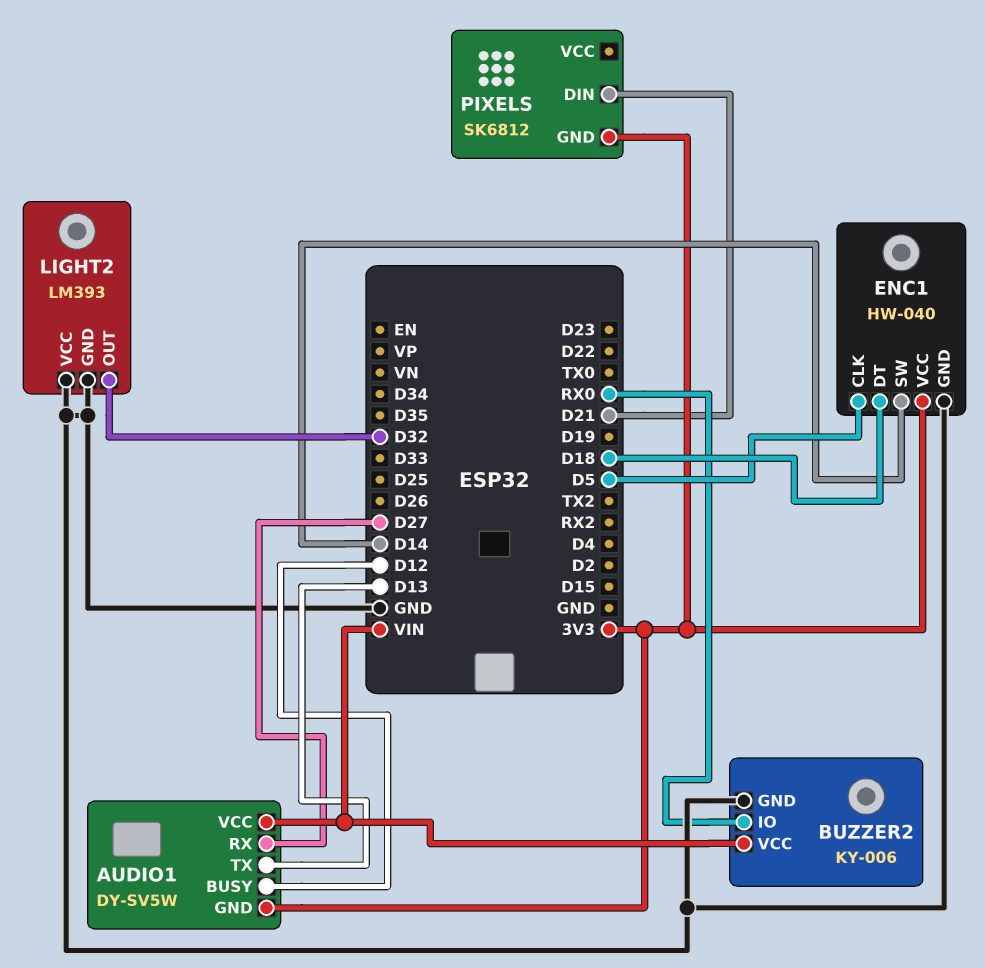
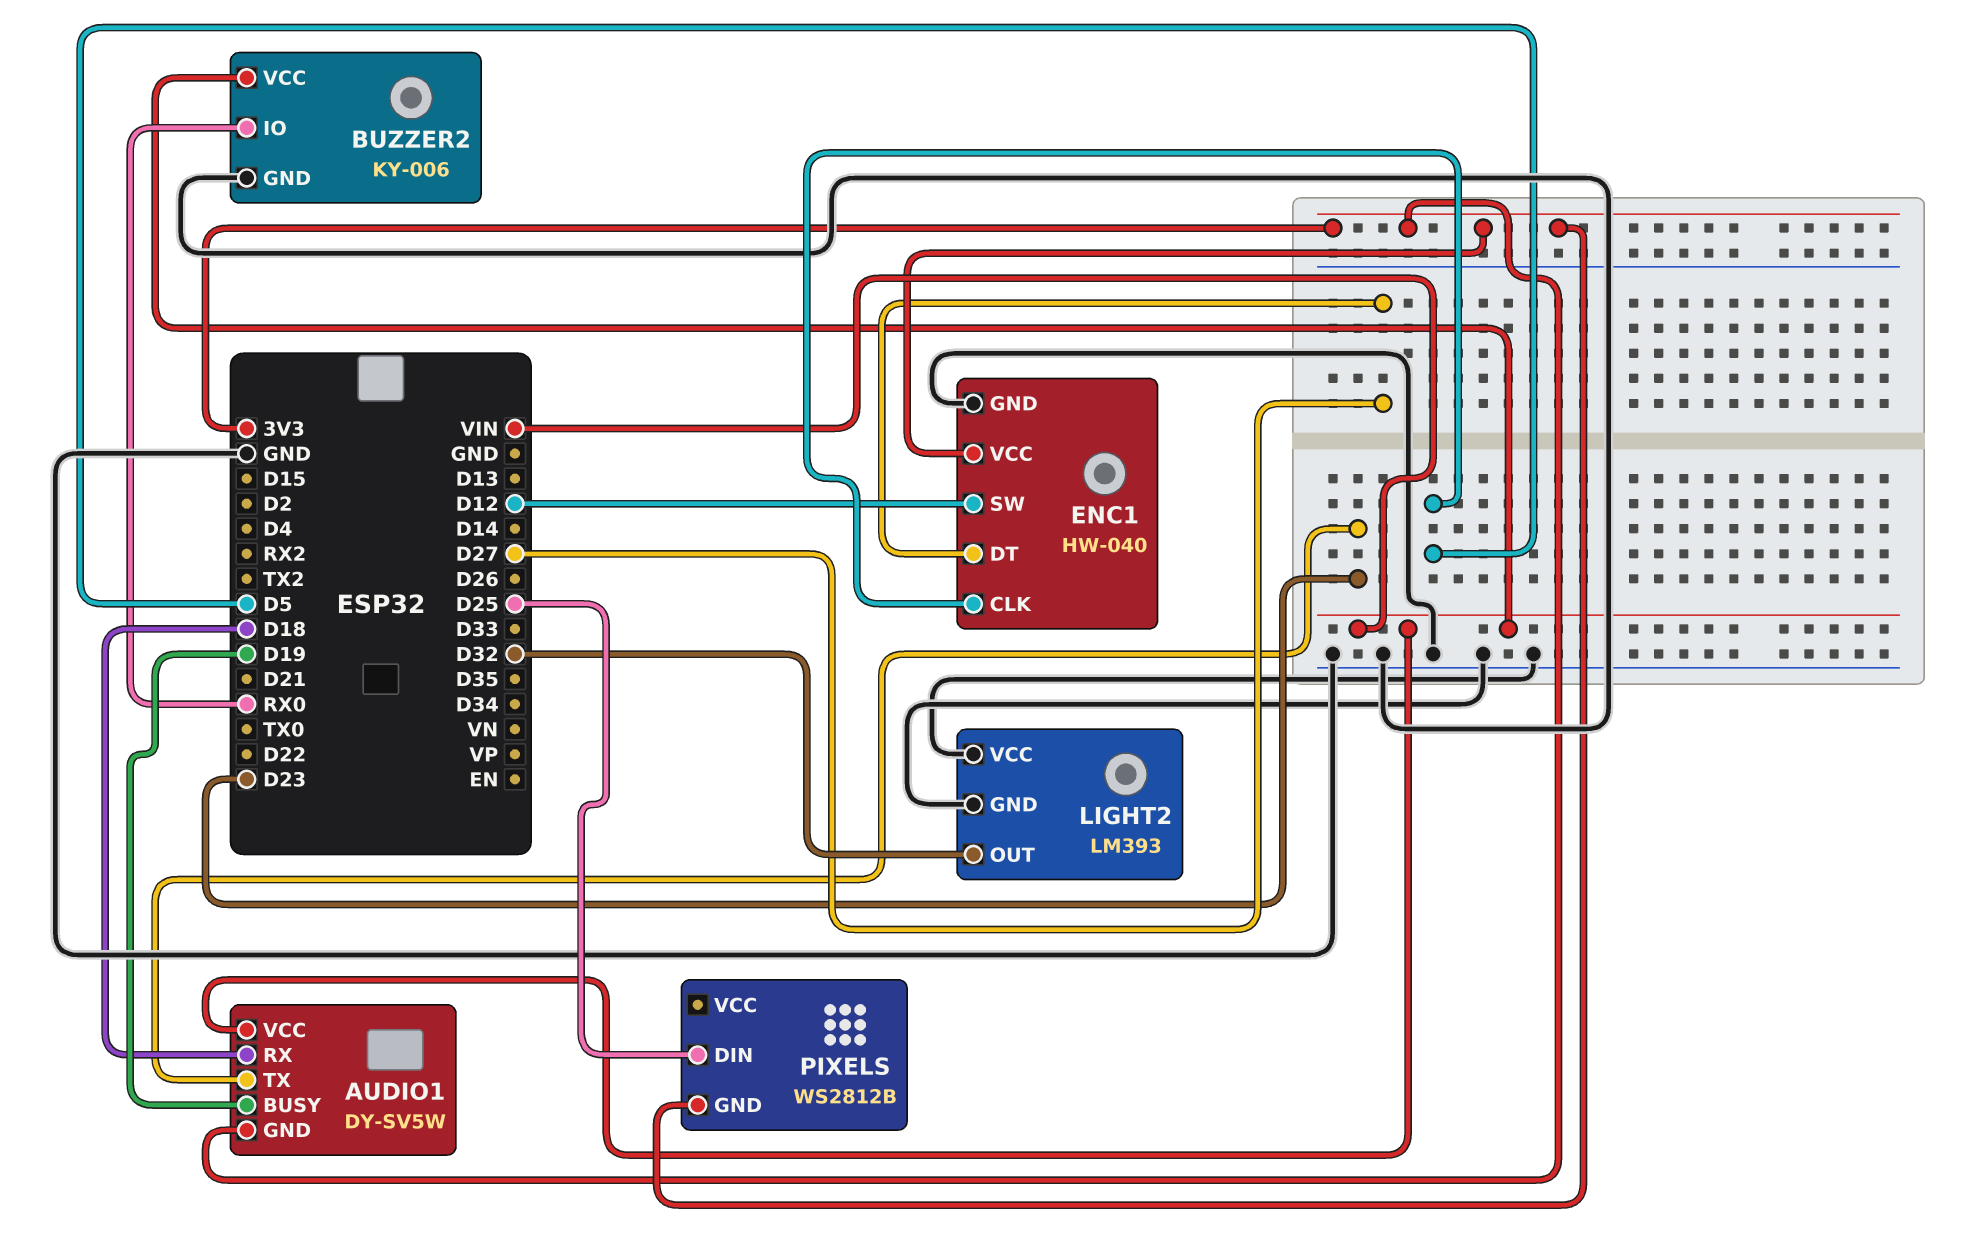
AUDIO1 pin BUSY: D12 -> D19
AUDIO1 pin RX: D27 -> D18
AUDIO1 pin TX: D13 -> D23
ENC1 pin DT: D18 -> D27
ENC1 pin SW: D14 -> D12
PIXELS: SK6812 -> WS2812B
PIXELS pin DIN: D21 -> D25

